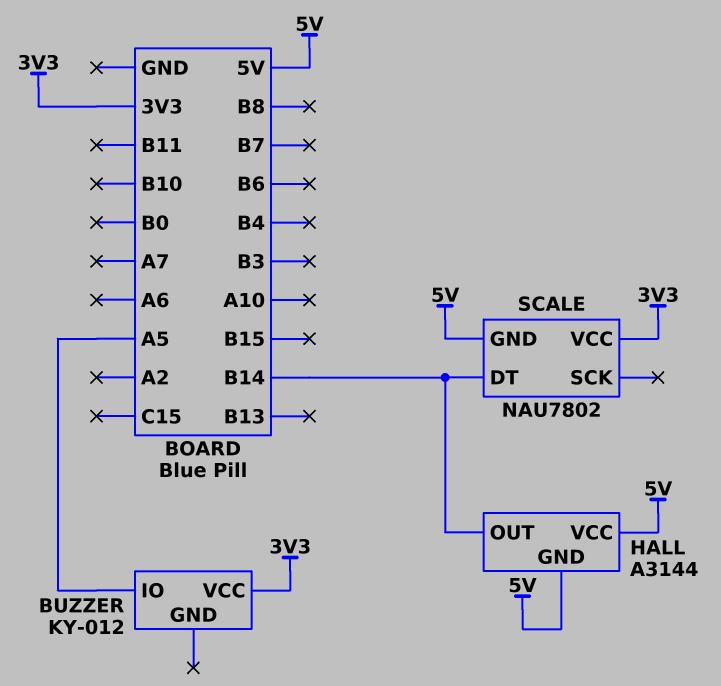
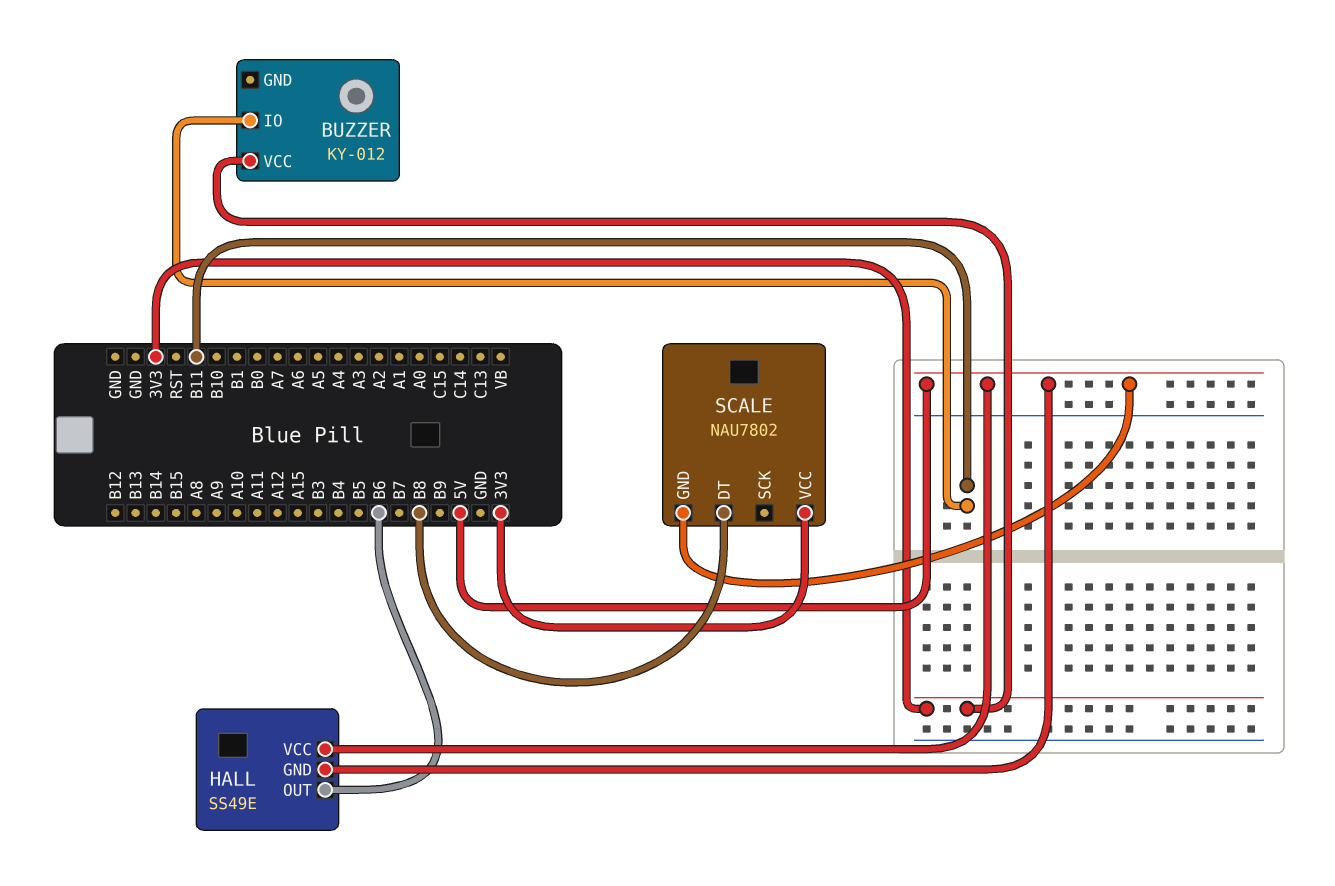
BUZZER pin IO: A5 -> B11
HALL: A3144 -> SS49E
HALL pin OUT: B14 -> B6
SCALE pin DT: B14 -> B8

